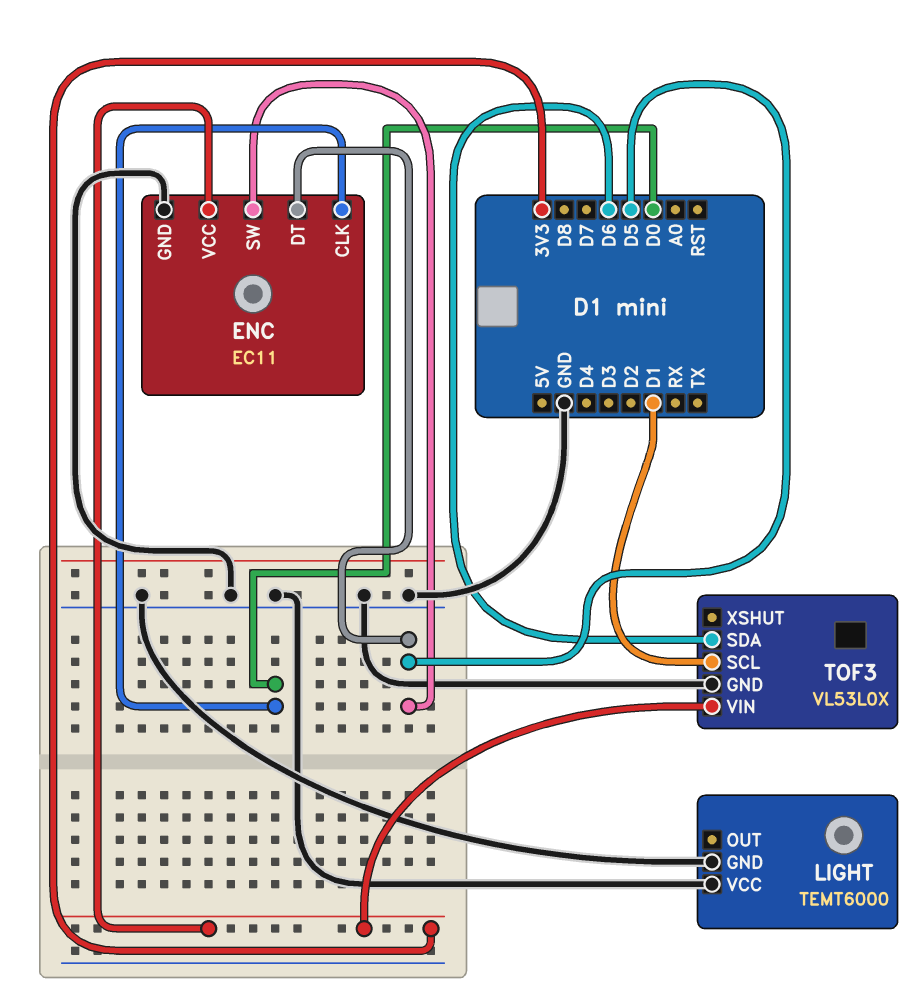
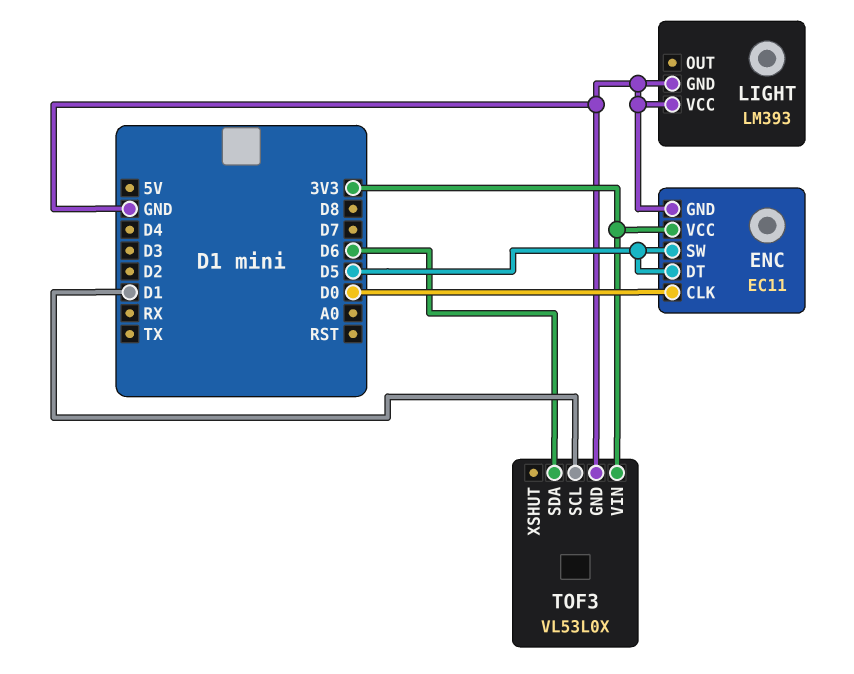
LIGHT: TEMT6000 -> LM393

